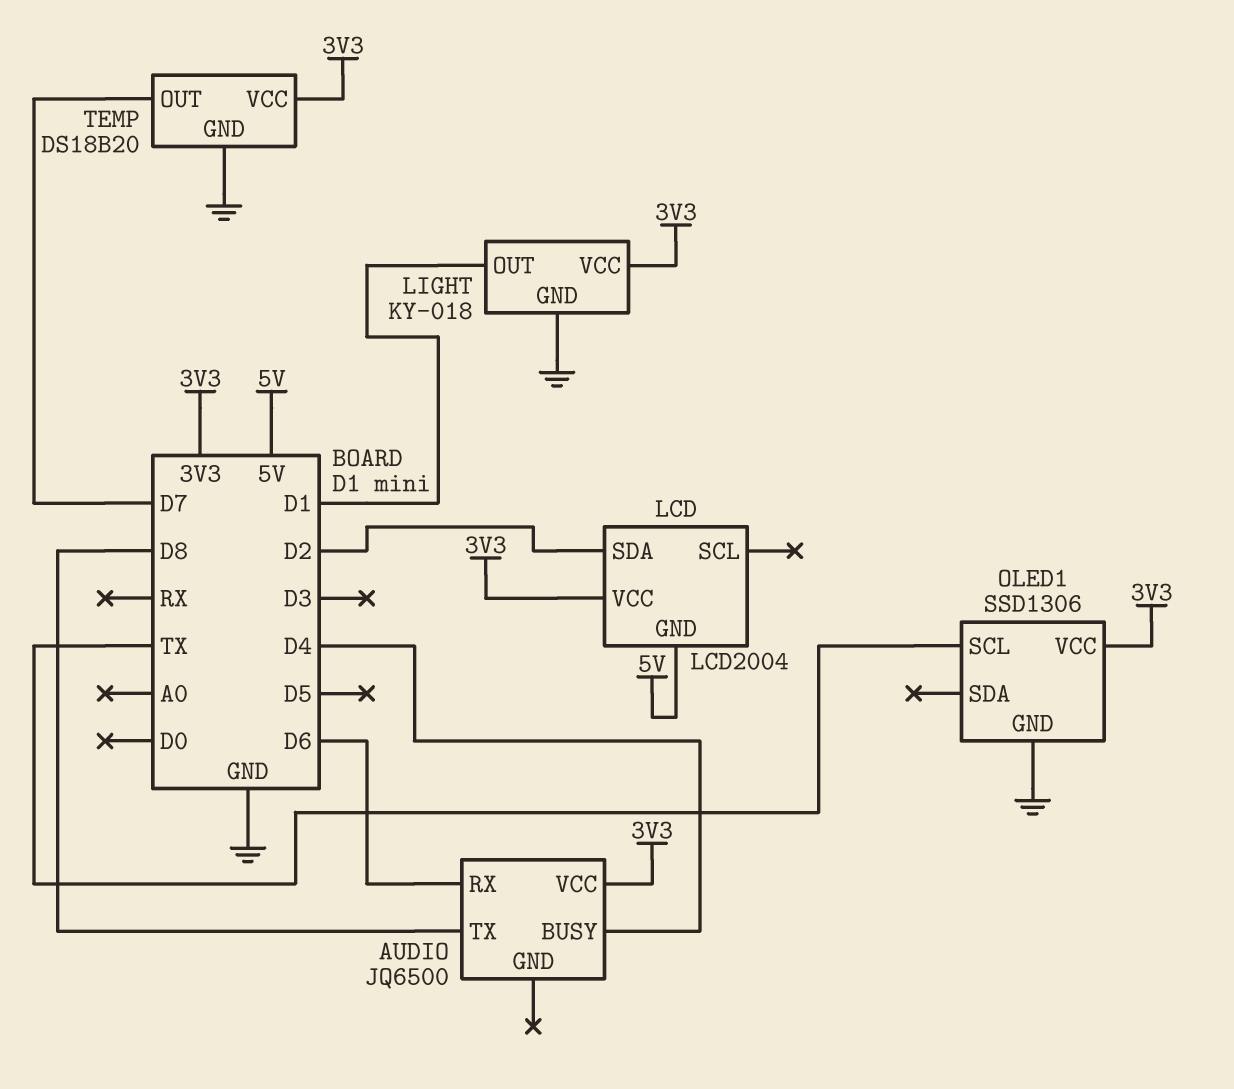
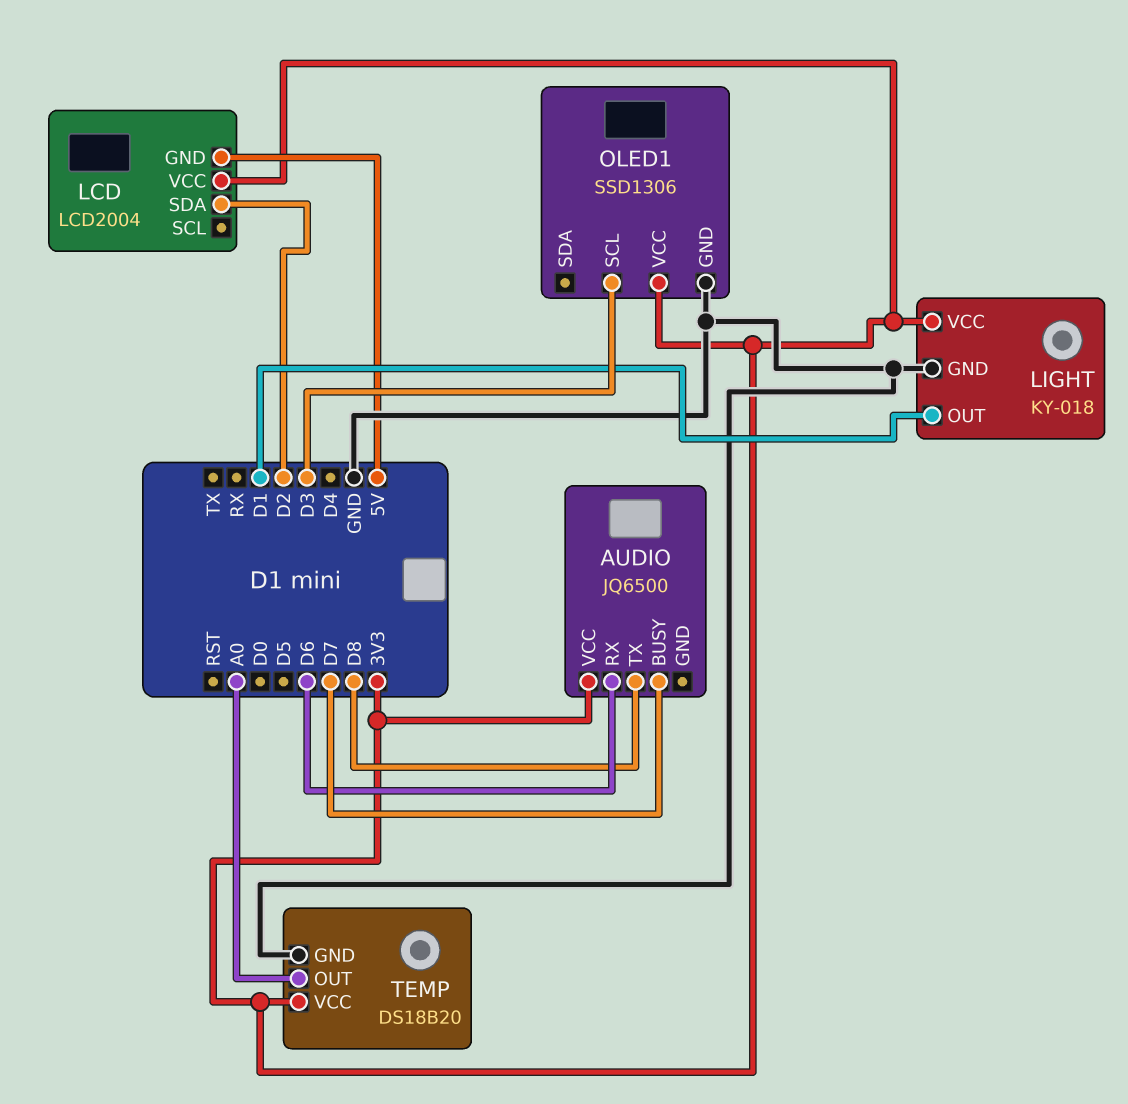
AUDIO pin BUSY: D4 -> D7
OLED1 pin SCL: TX -> D3
TEMP pin OUT: D7 -> A0

